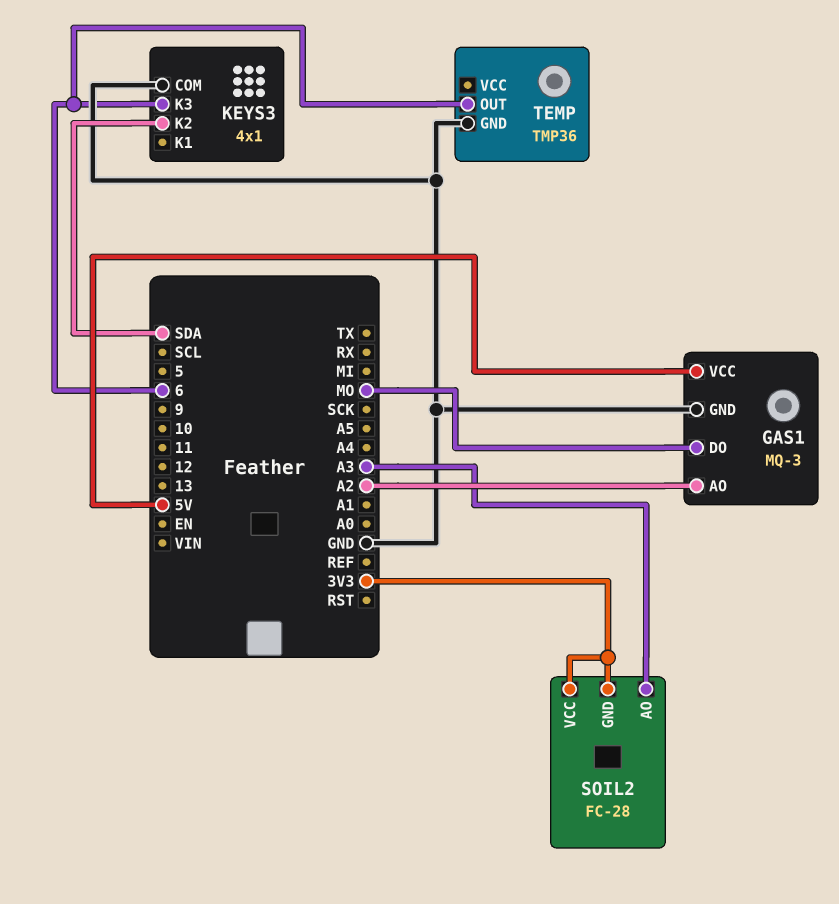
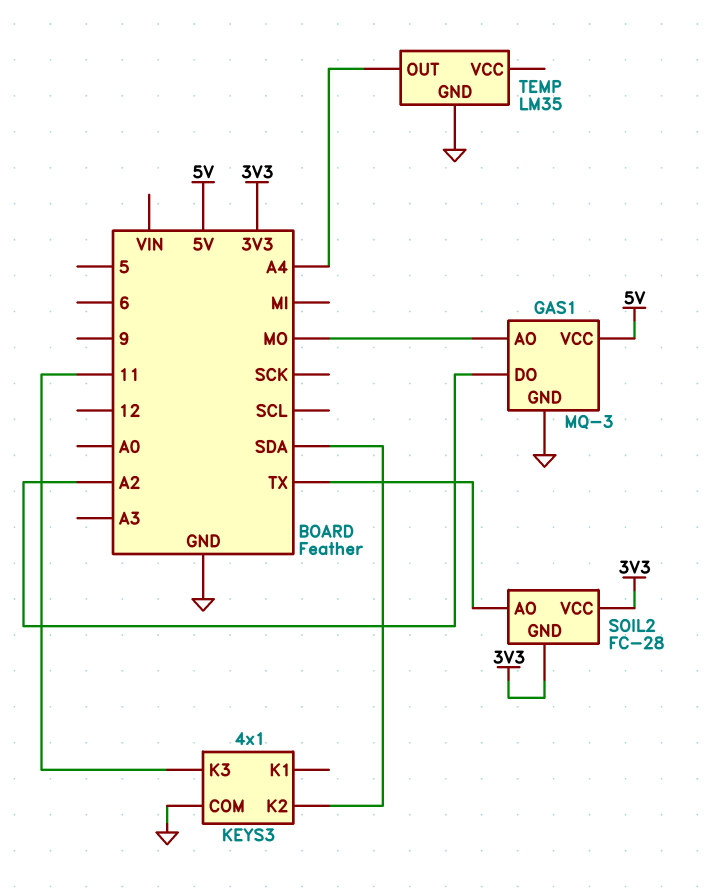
GAS1 pin AO: A2 -> MO
GAS1 pin DO: MO -> A2
KEYS3 pin K3: 6 -> 11
SOIL2 pin AO: A3 -> TX
TEMP: TMP36 -> LM35
TEMP pin OUT: 6 -> A4

